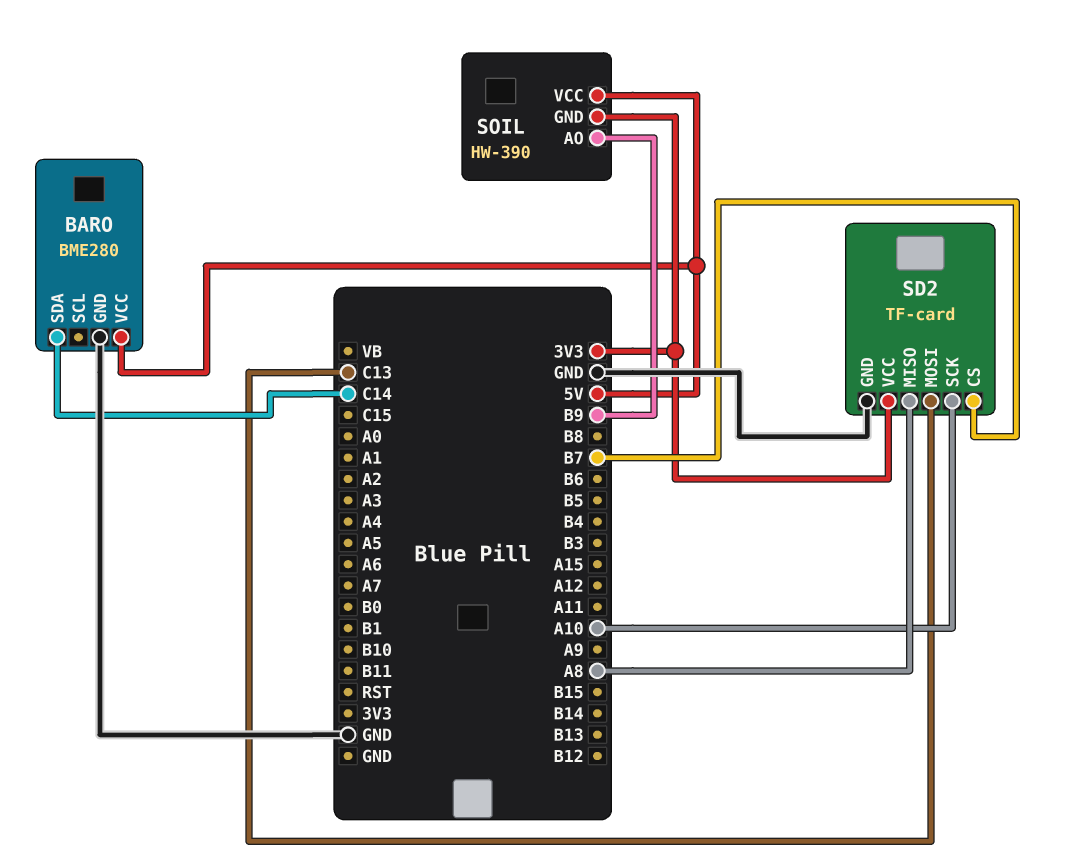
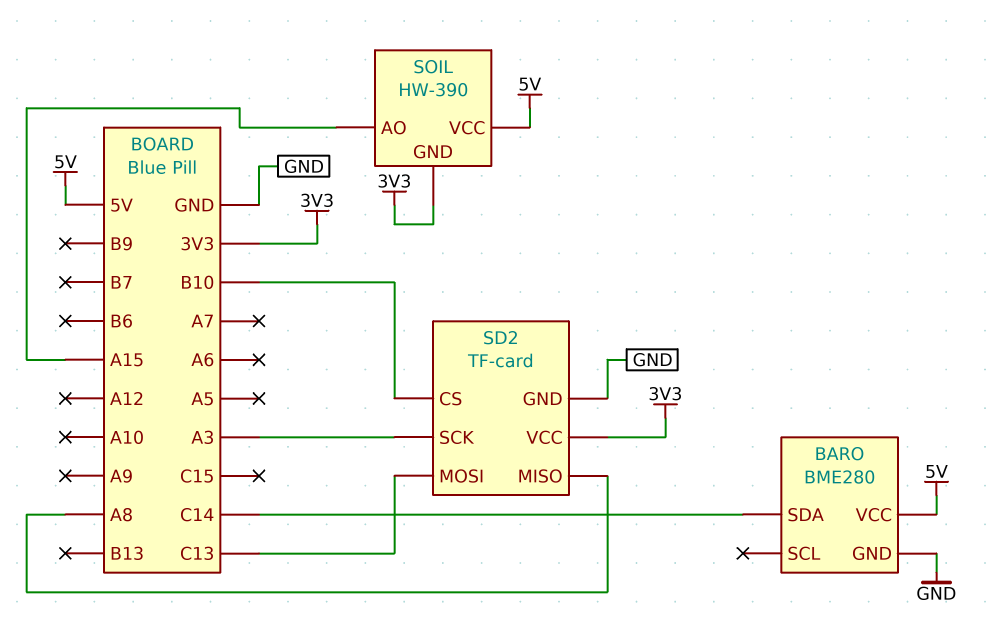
SD2 pin CS: B7 -> B10
SD2 pin SCK: A10 -> A3
SOIL pin AO: B9 -> A15

